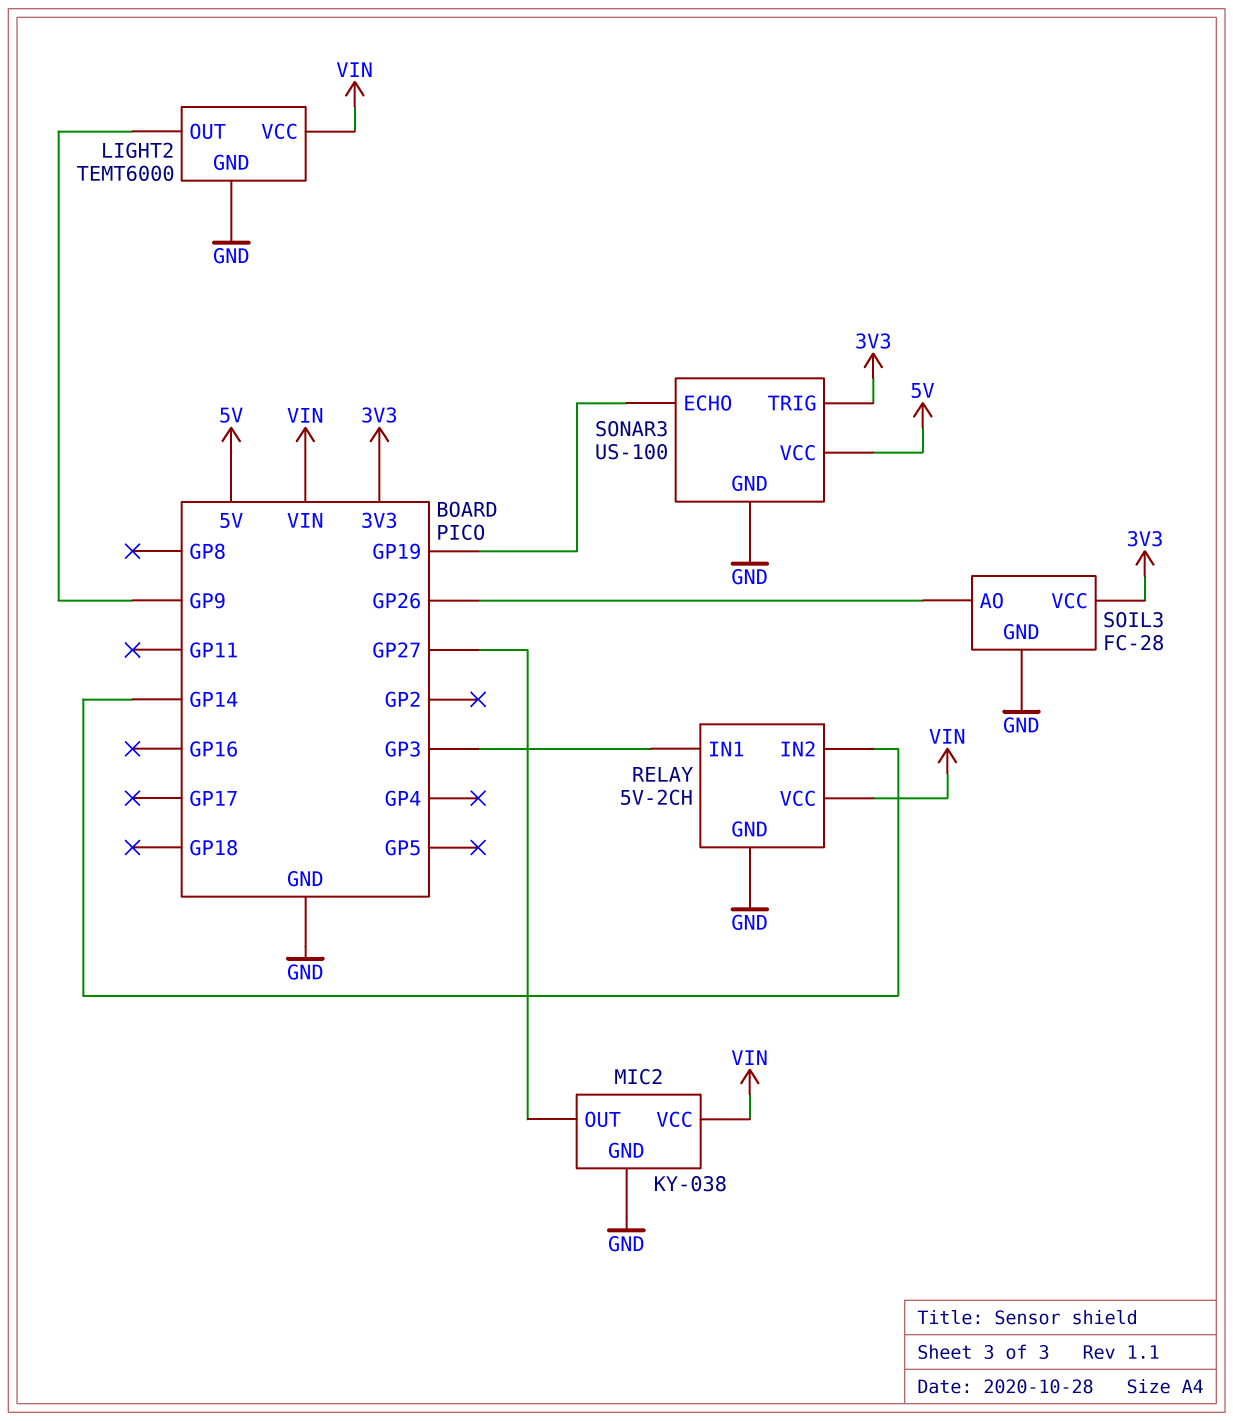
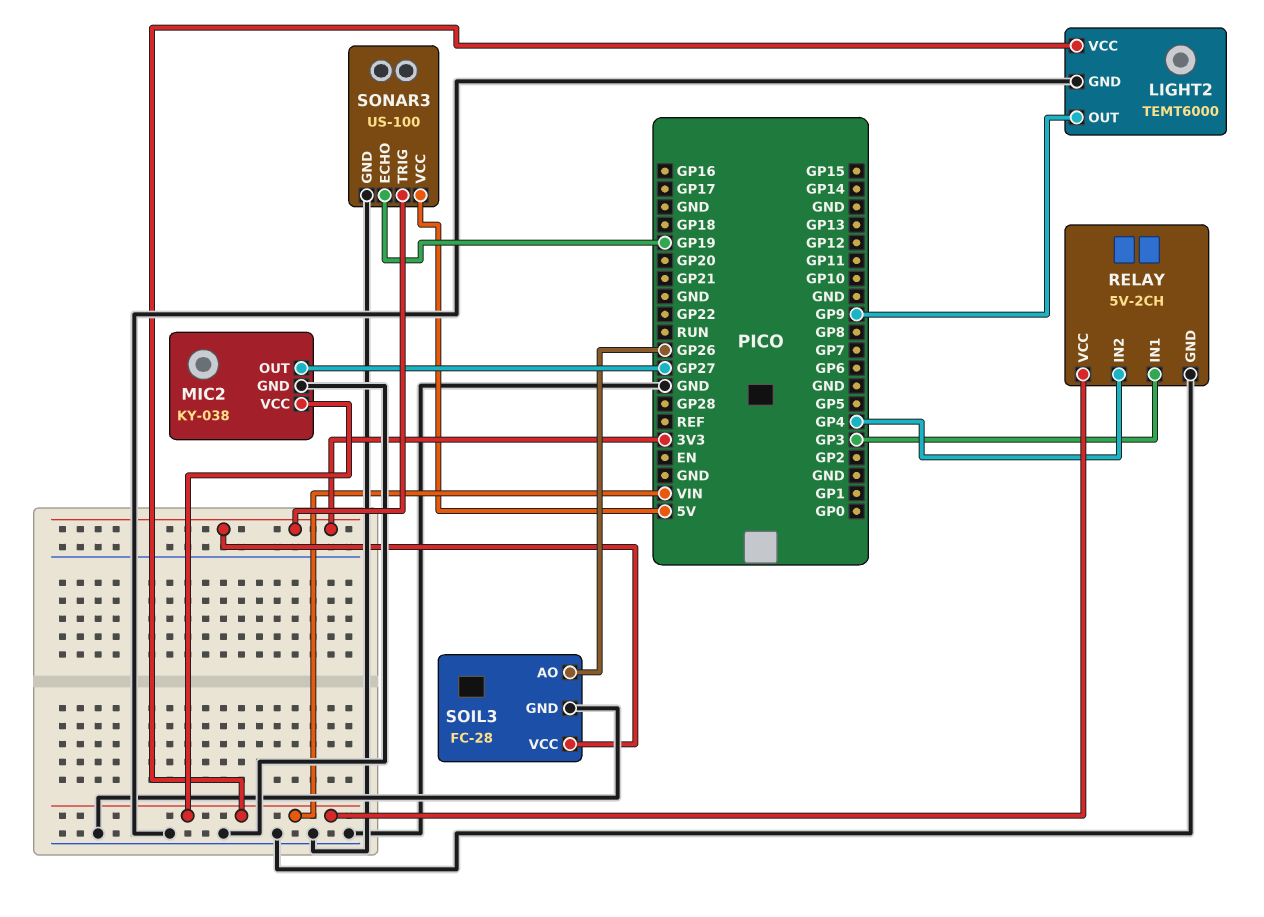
RELAY pin IN2: GP14 -> GP4

